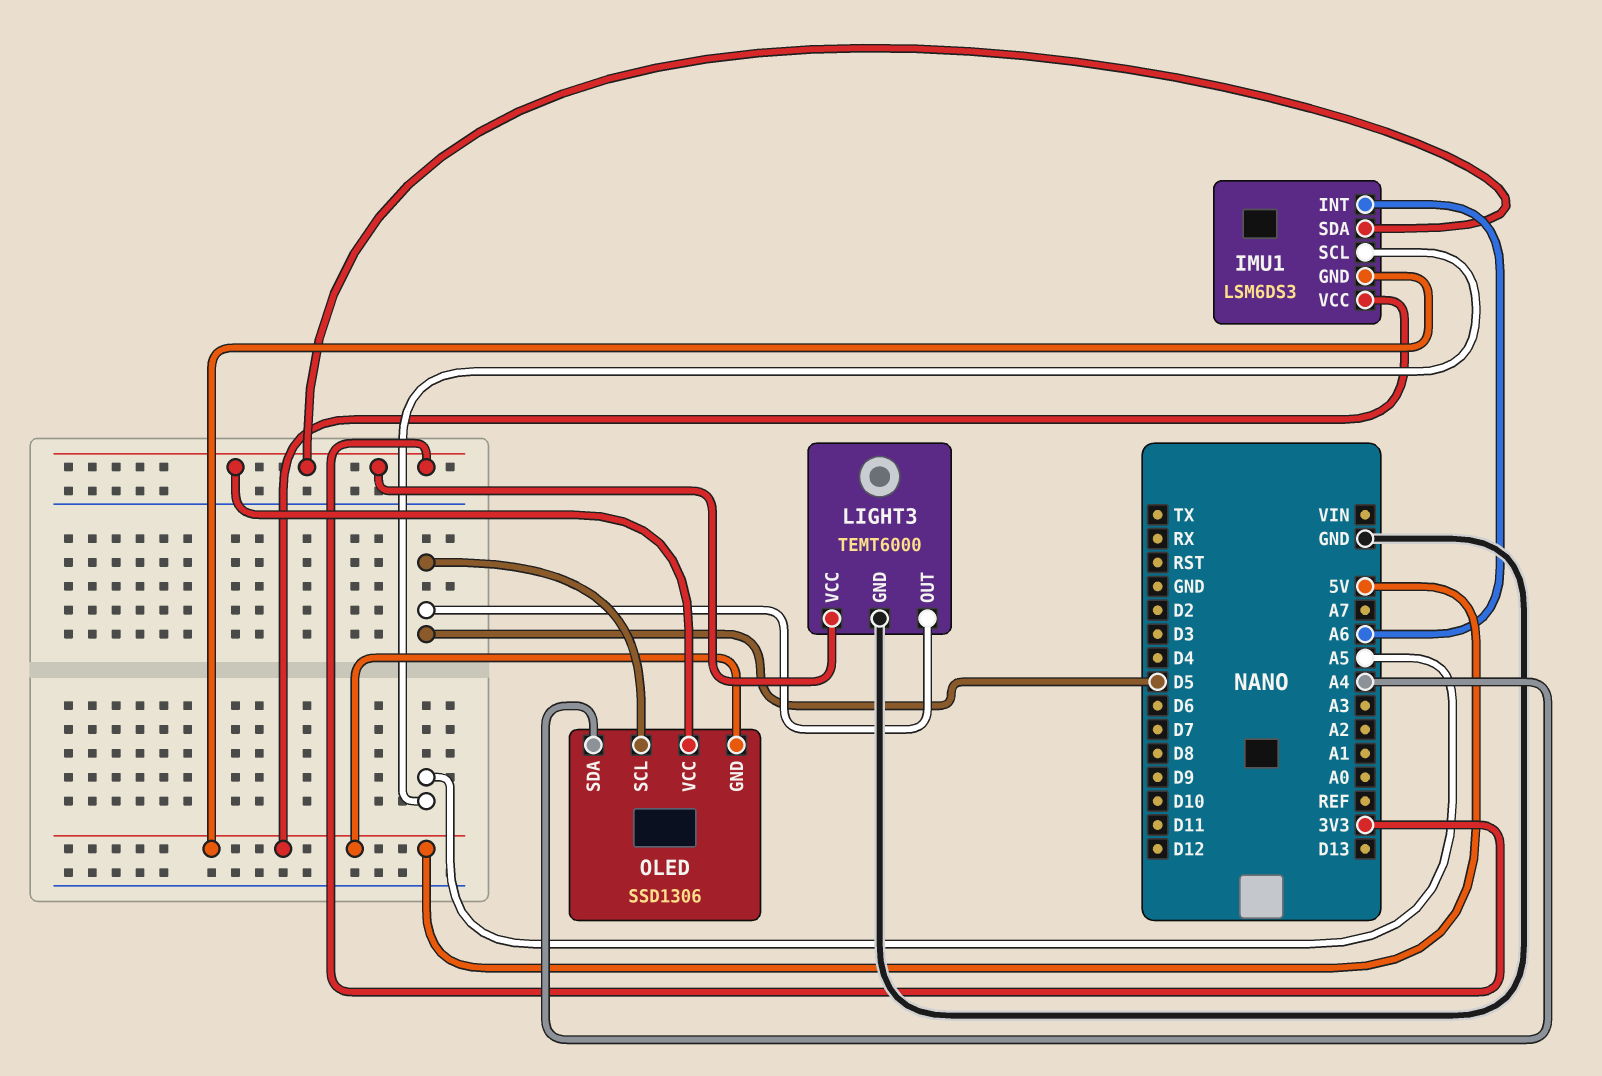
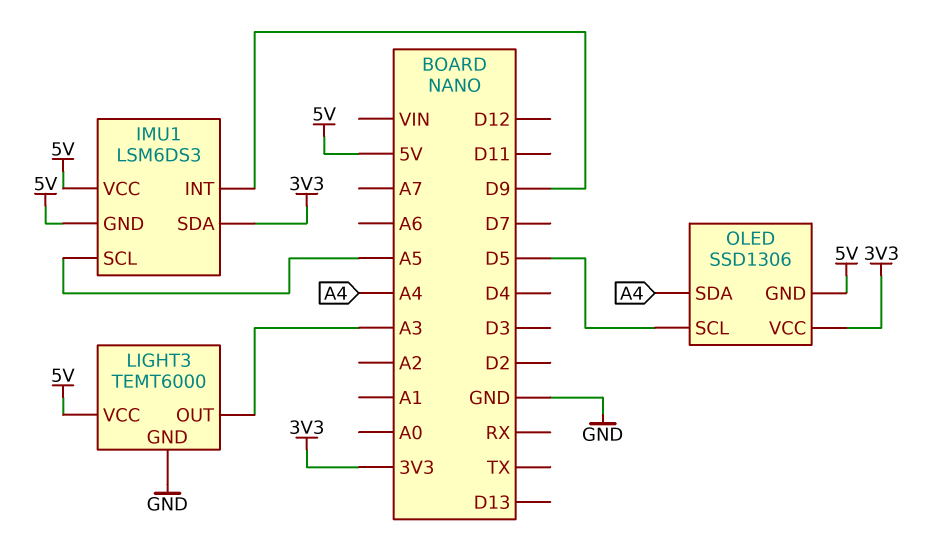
IMU1 pin INT: A6 -> D9
LIGHT3 pin OUT: D5 -> A3
LIGHT3 pin VCC: 3V3 -> 5V

